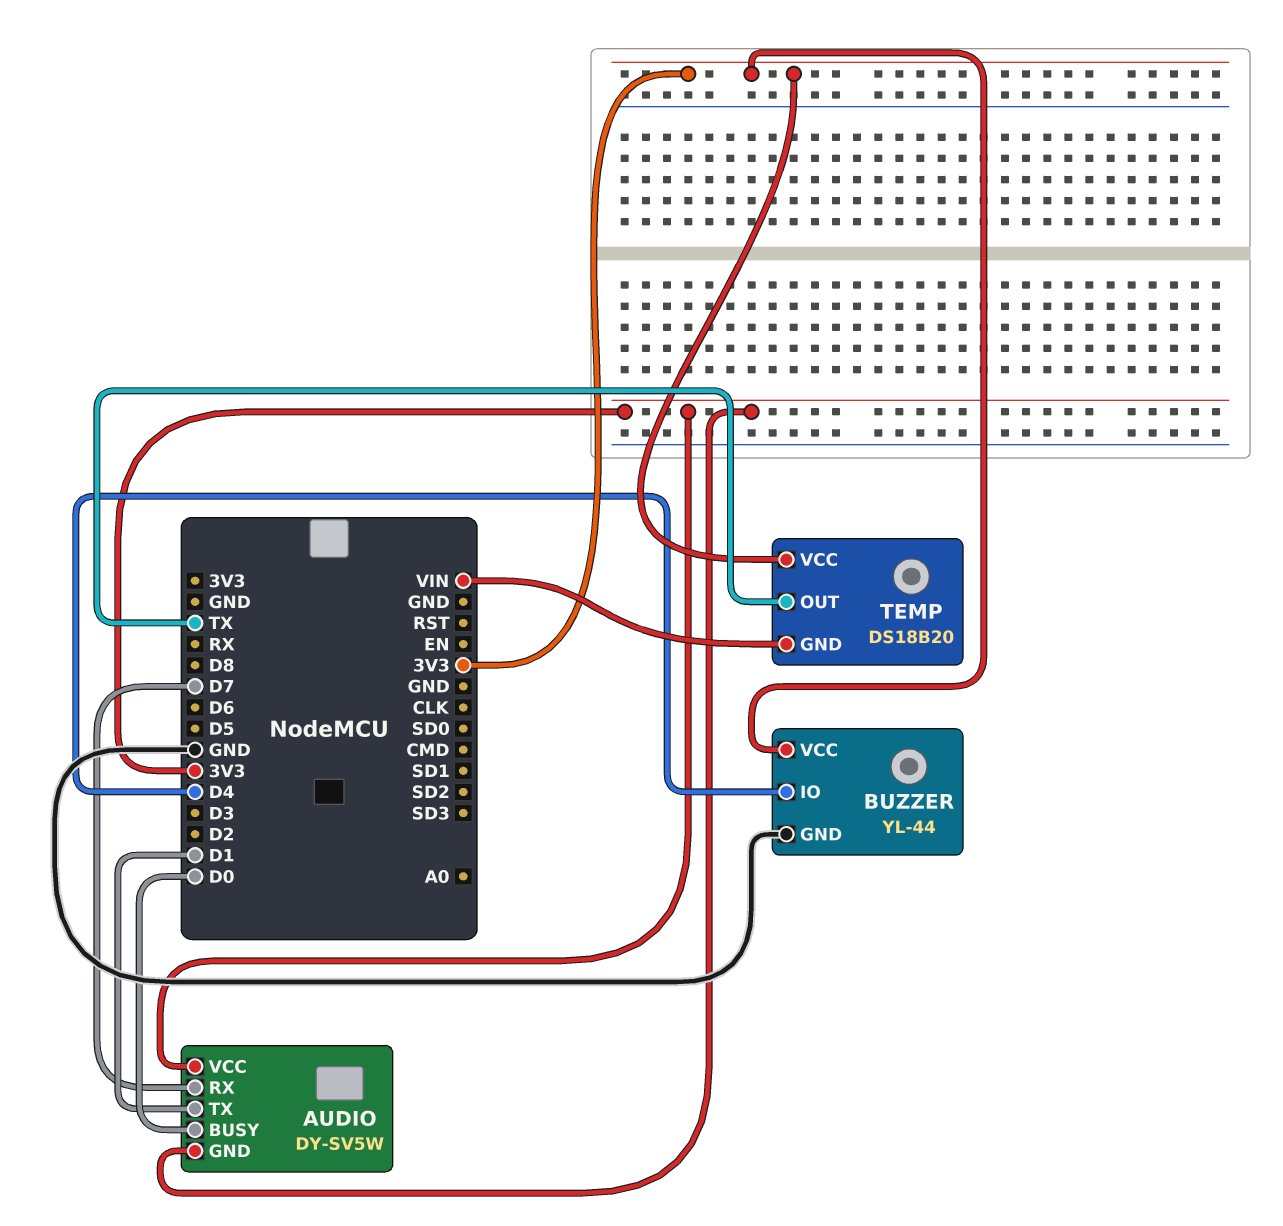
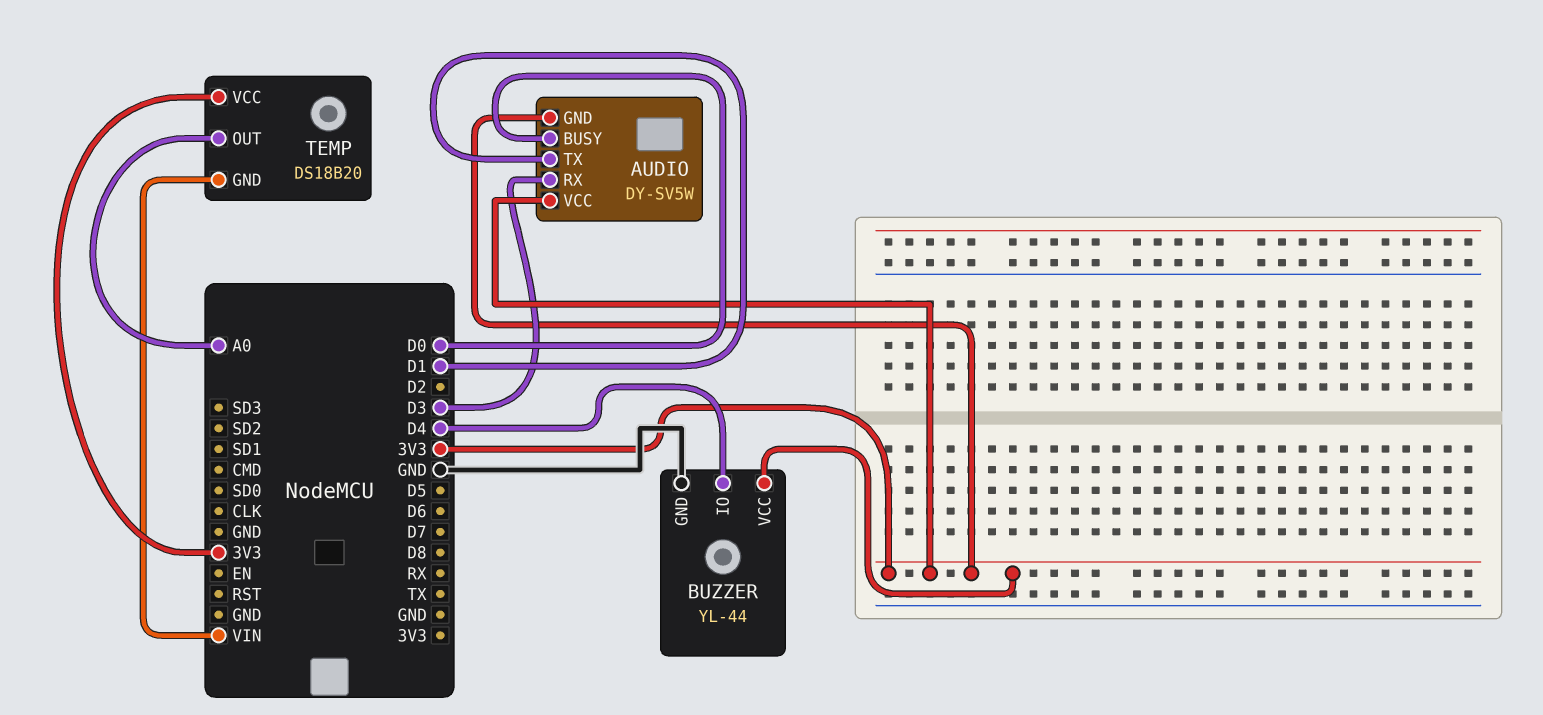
AUDIO pin RX: D7 -> D3
TEMP pin OUT: TX -> A0

